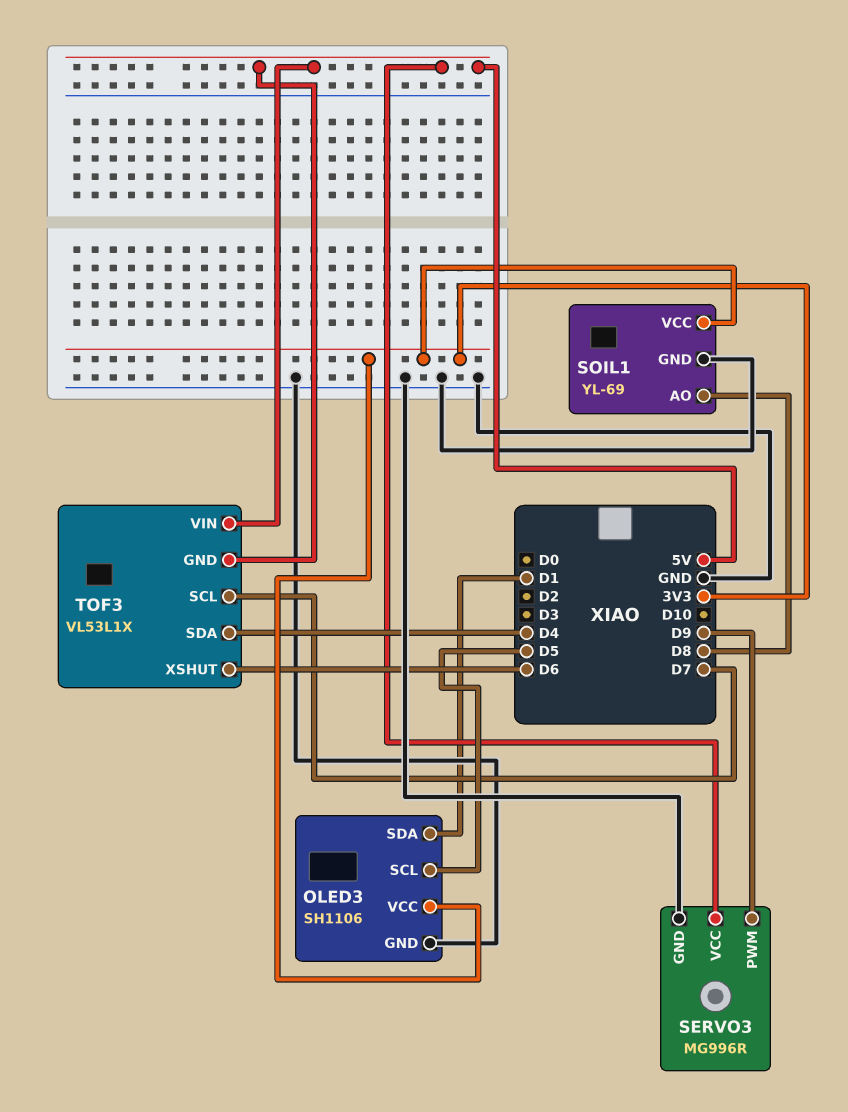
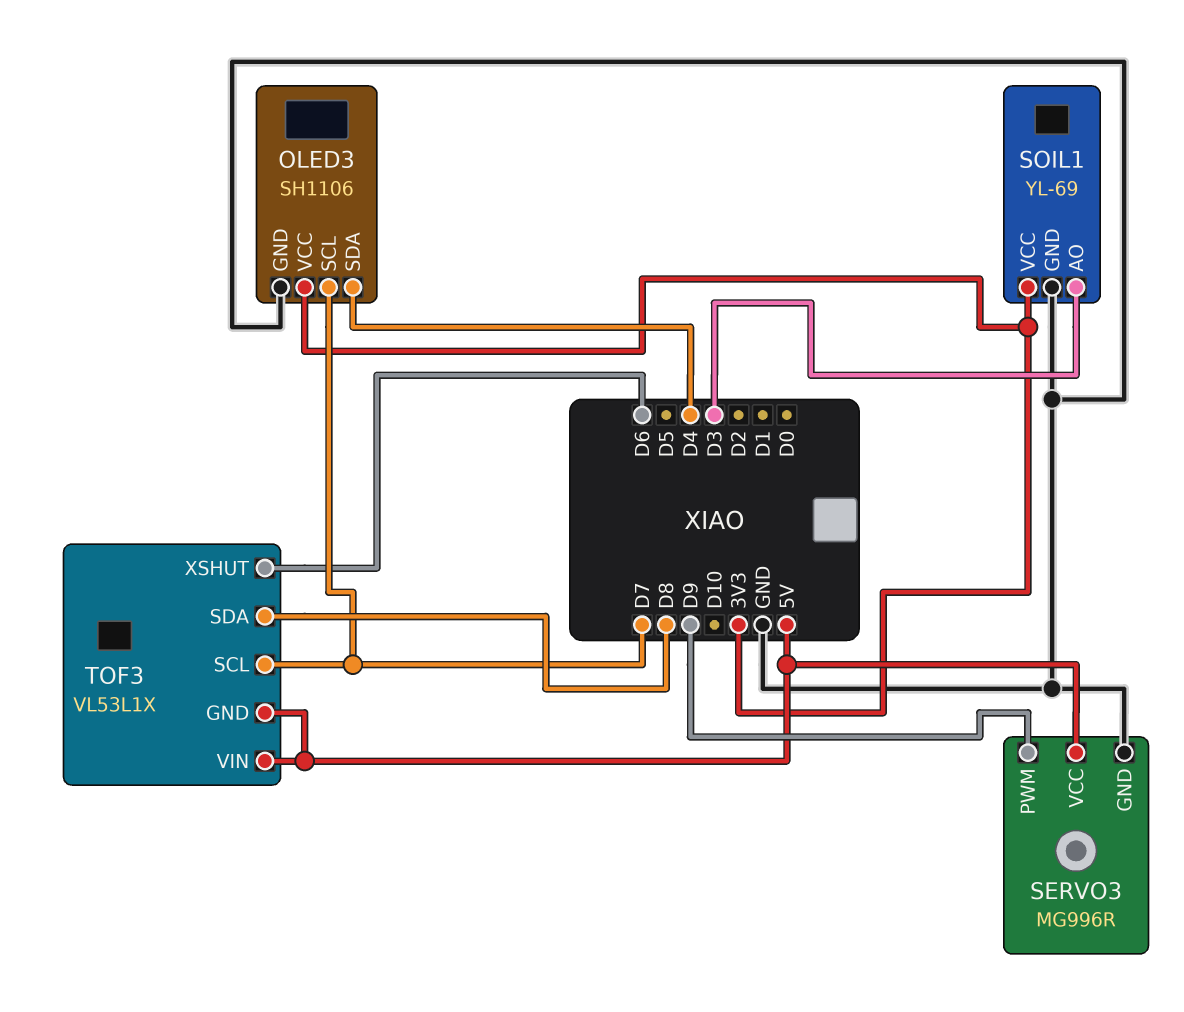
OLED3 pin SCL: D5 -> D7
OLED3 pin SDA: D1 -> D4
SOIL1 pin AO: D8 -> D3
TOF3 pin SDA: D4 -> D8

